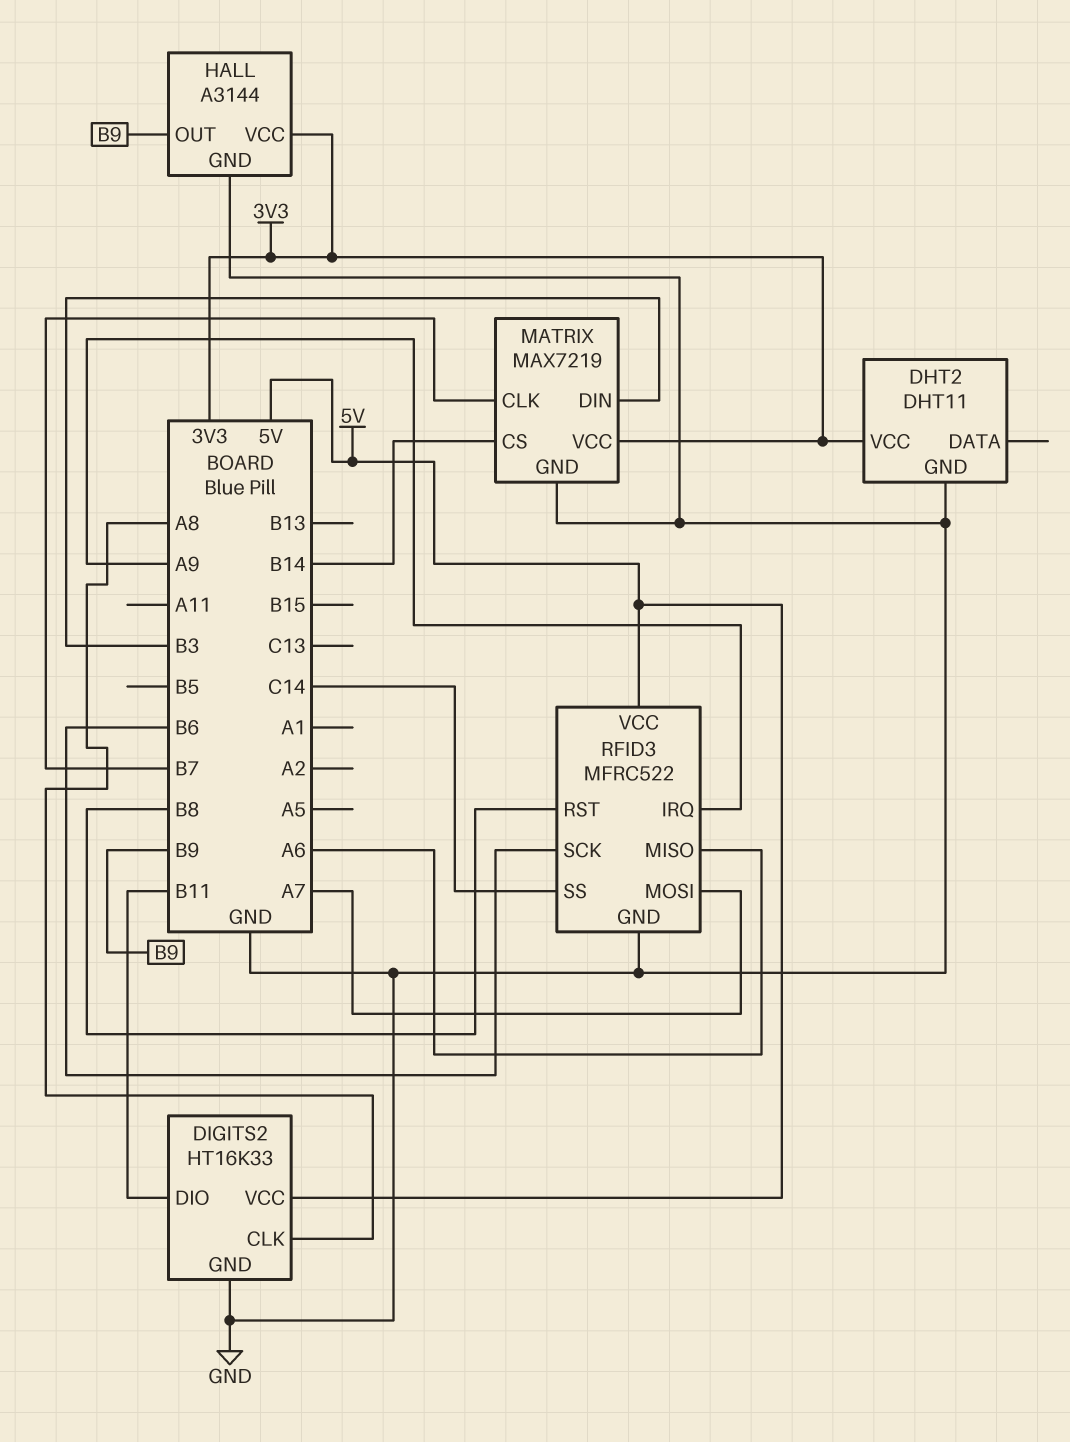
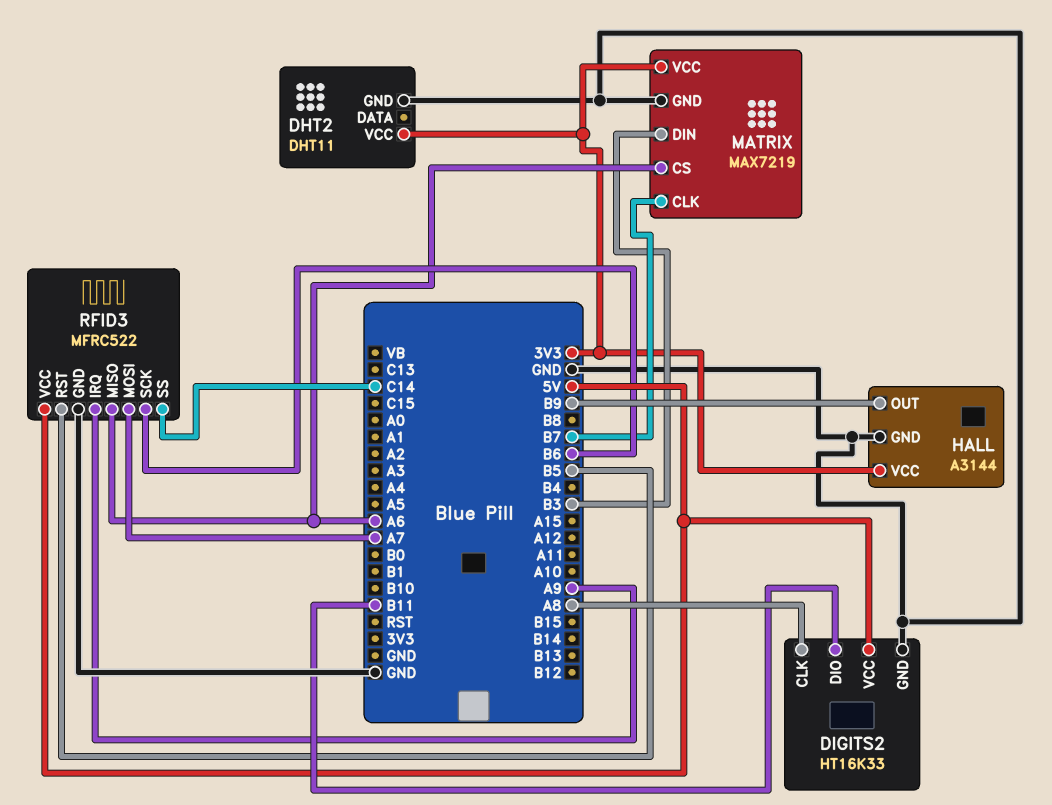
MATRIX pin CS: B14 -> A6
RFID3 pin RST: B8 -> B5

